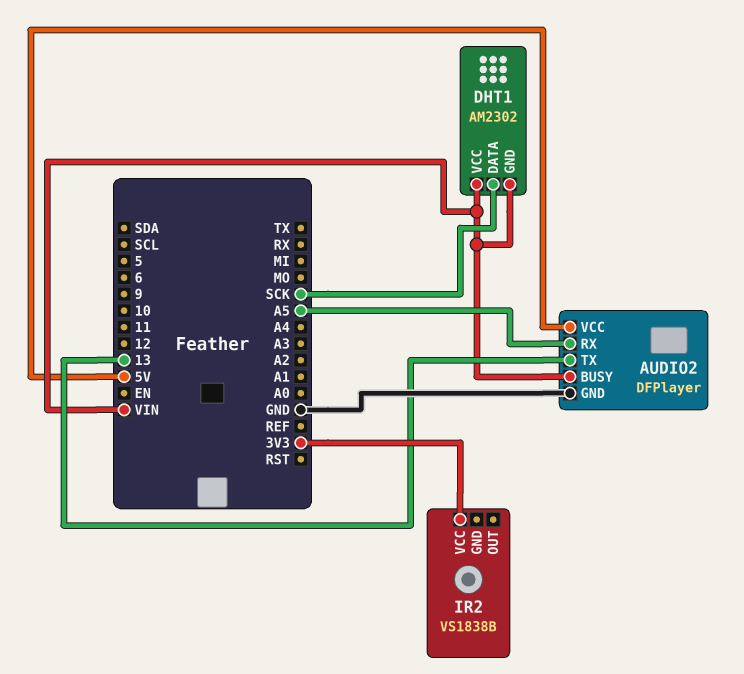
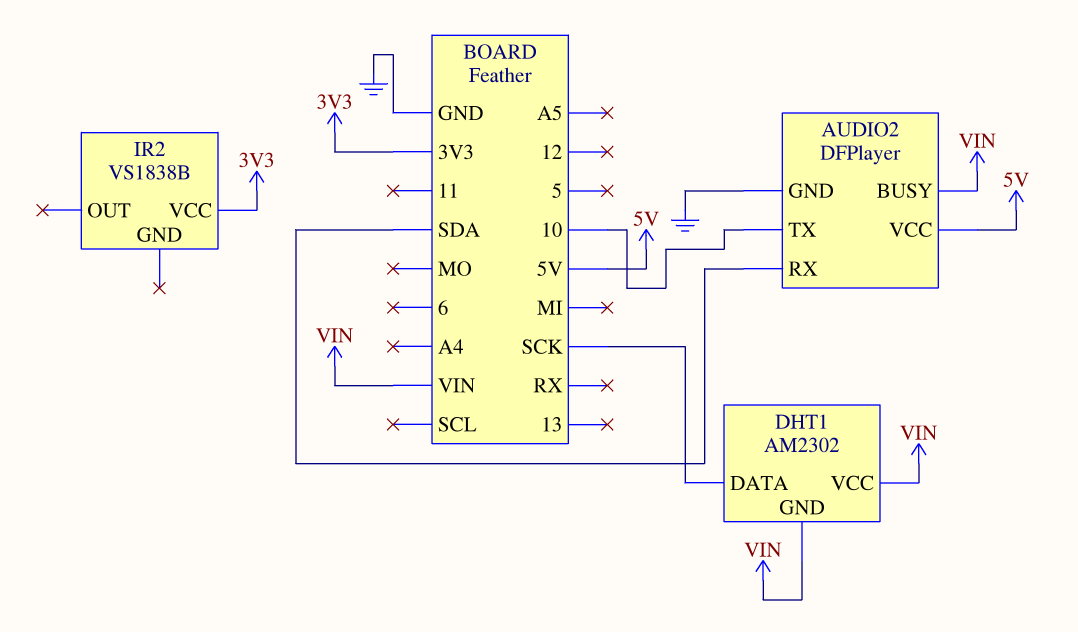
AUDIO2 pin RX: A5 -> SDA
AUDIO2 pin TX: 13 -> 10

